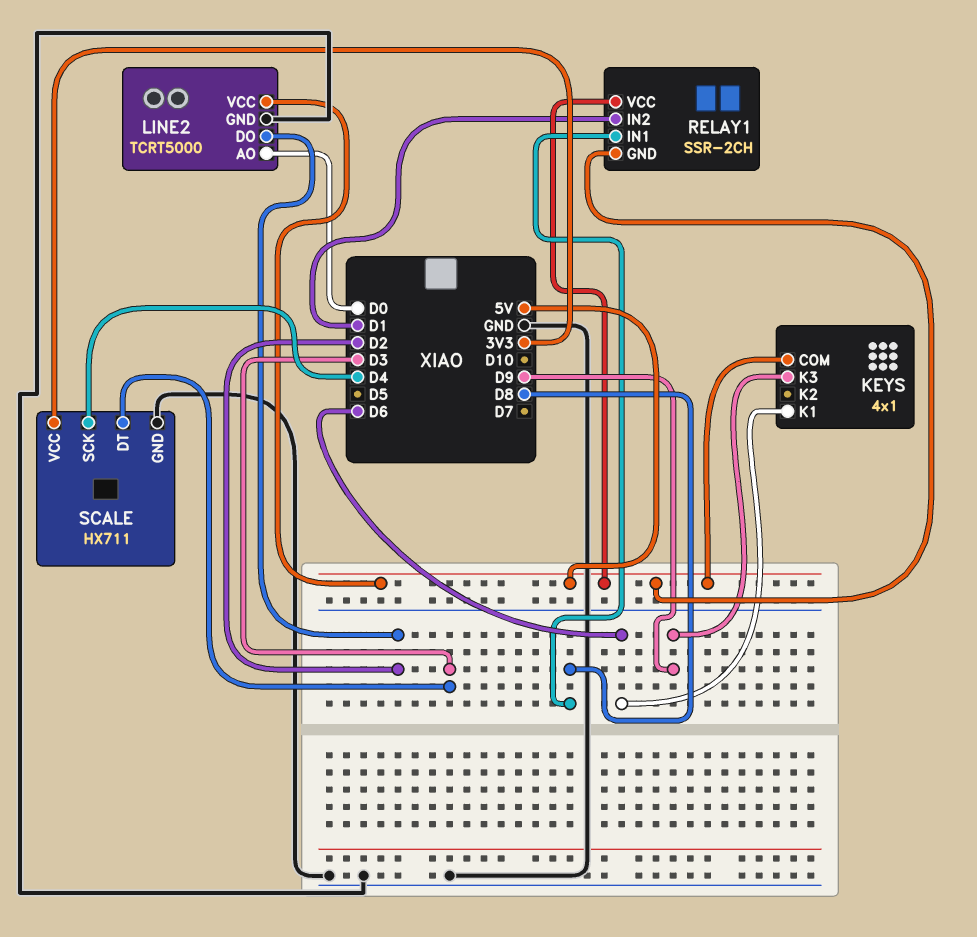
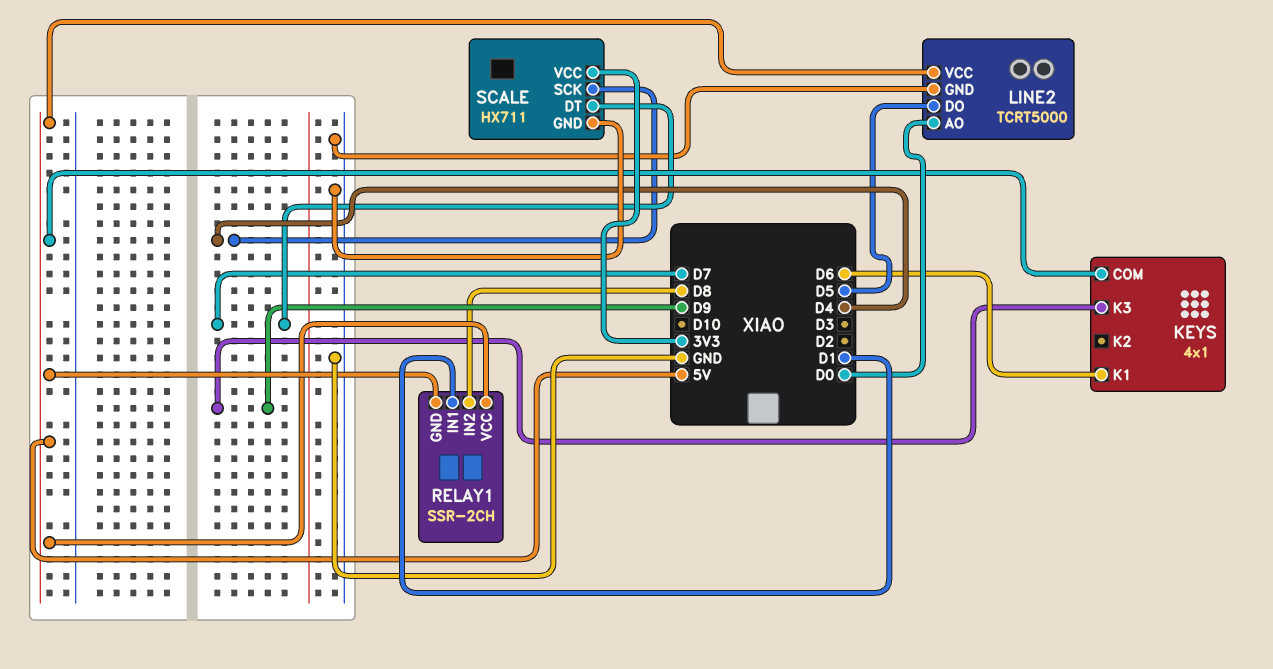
LINE2 pin DO: D2 -> D5
RELAY1 pin IN1: D8 -> D1
RELAY1 pin IN2: D1 -> D8
SCALE pin DT: D3 -> D7

